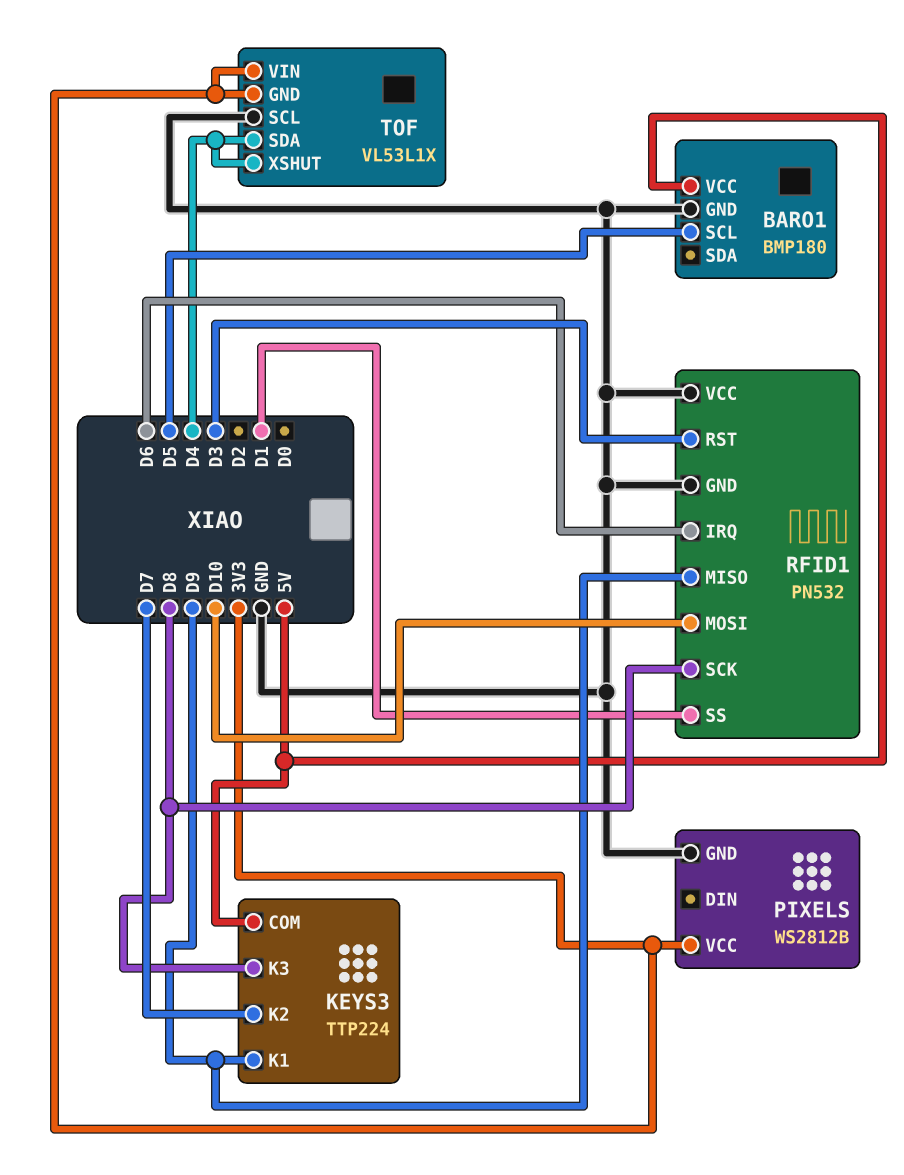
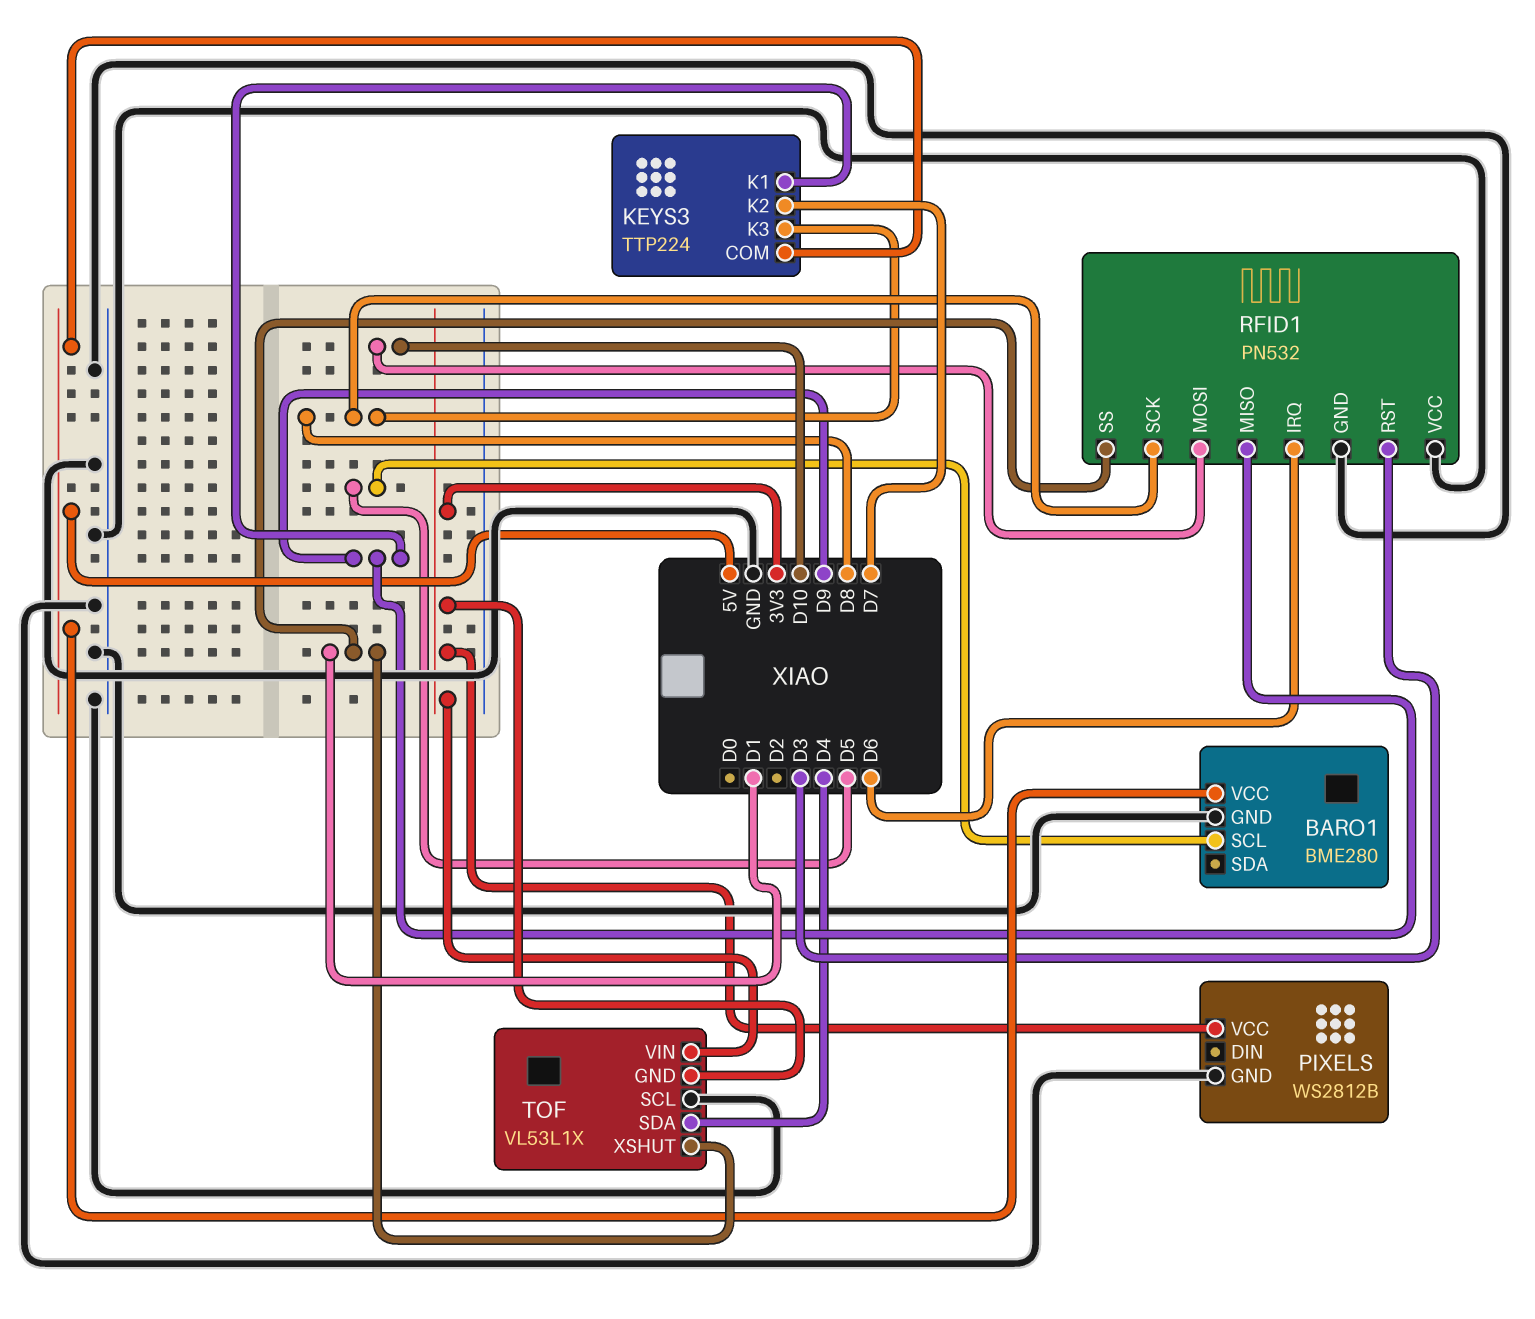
BARO1: BMP180 -> BME280
TOF pin XSHUT: D4 -> D1

